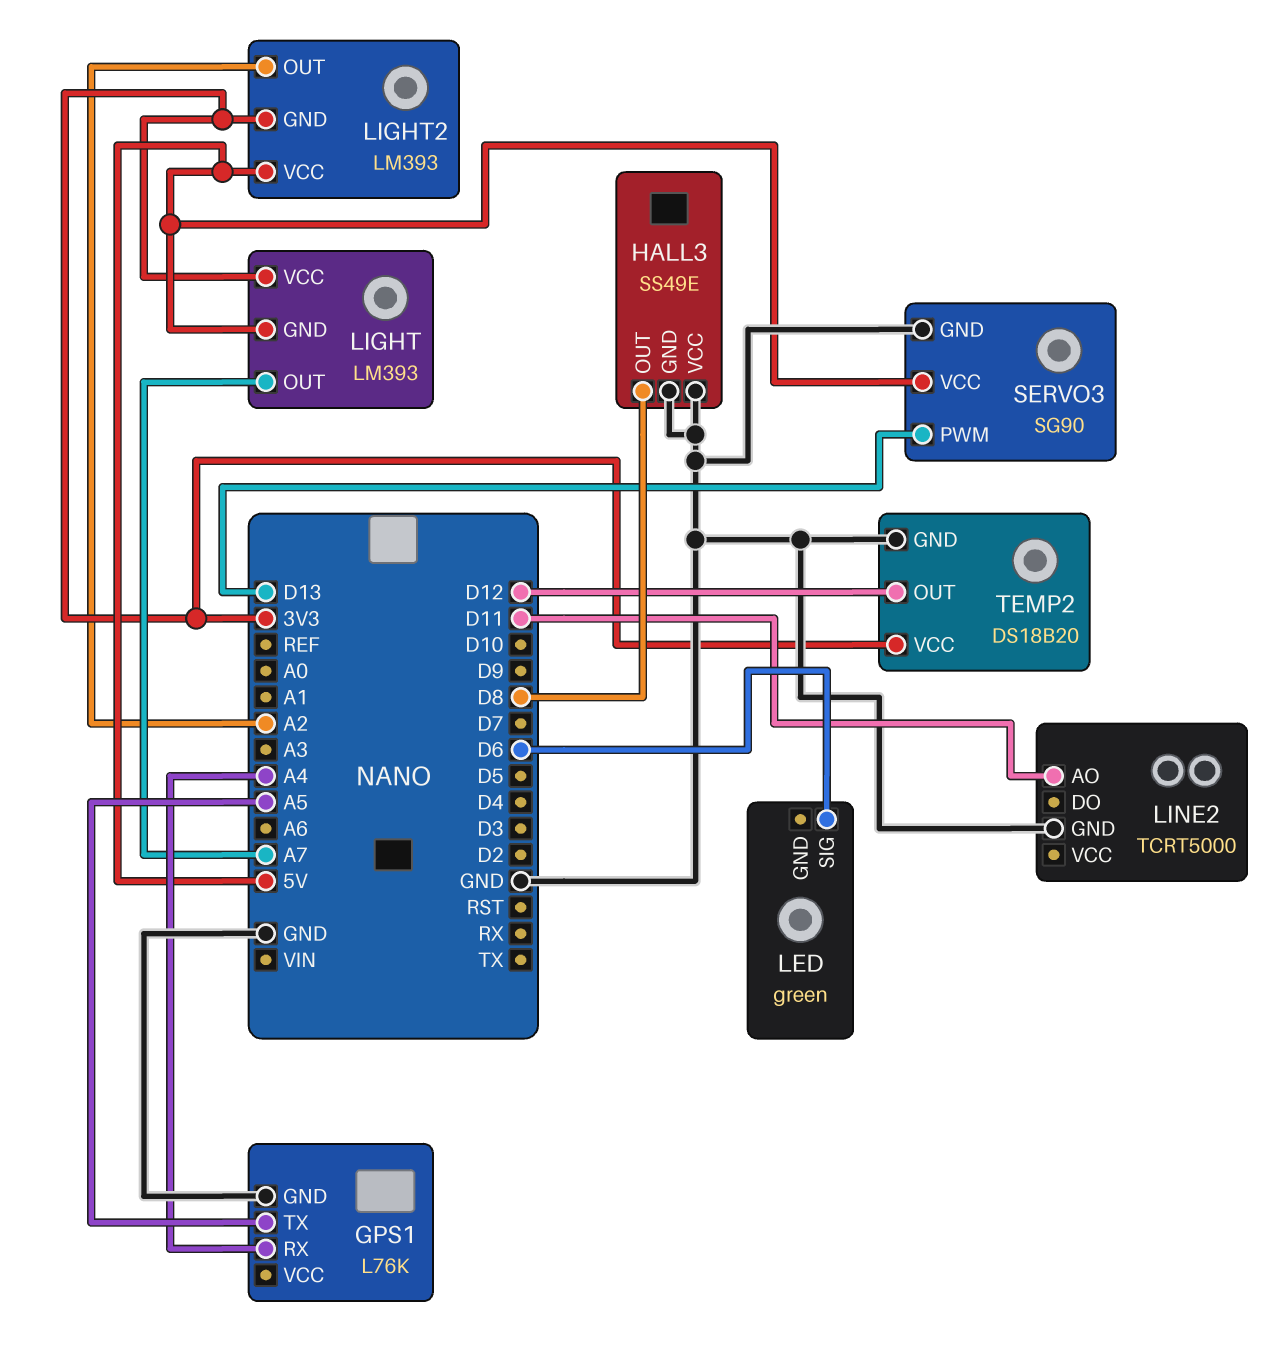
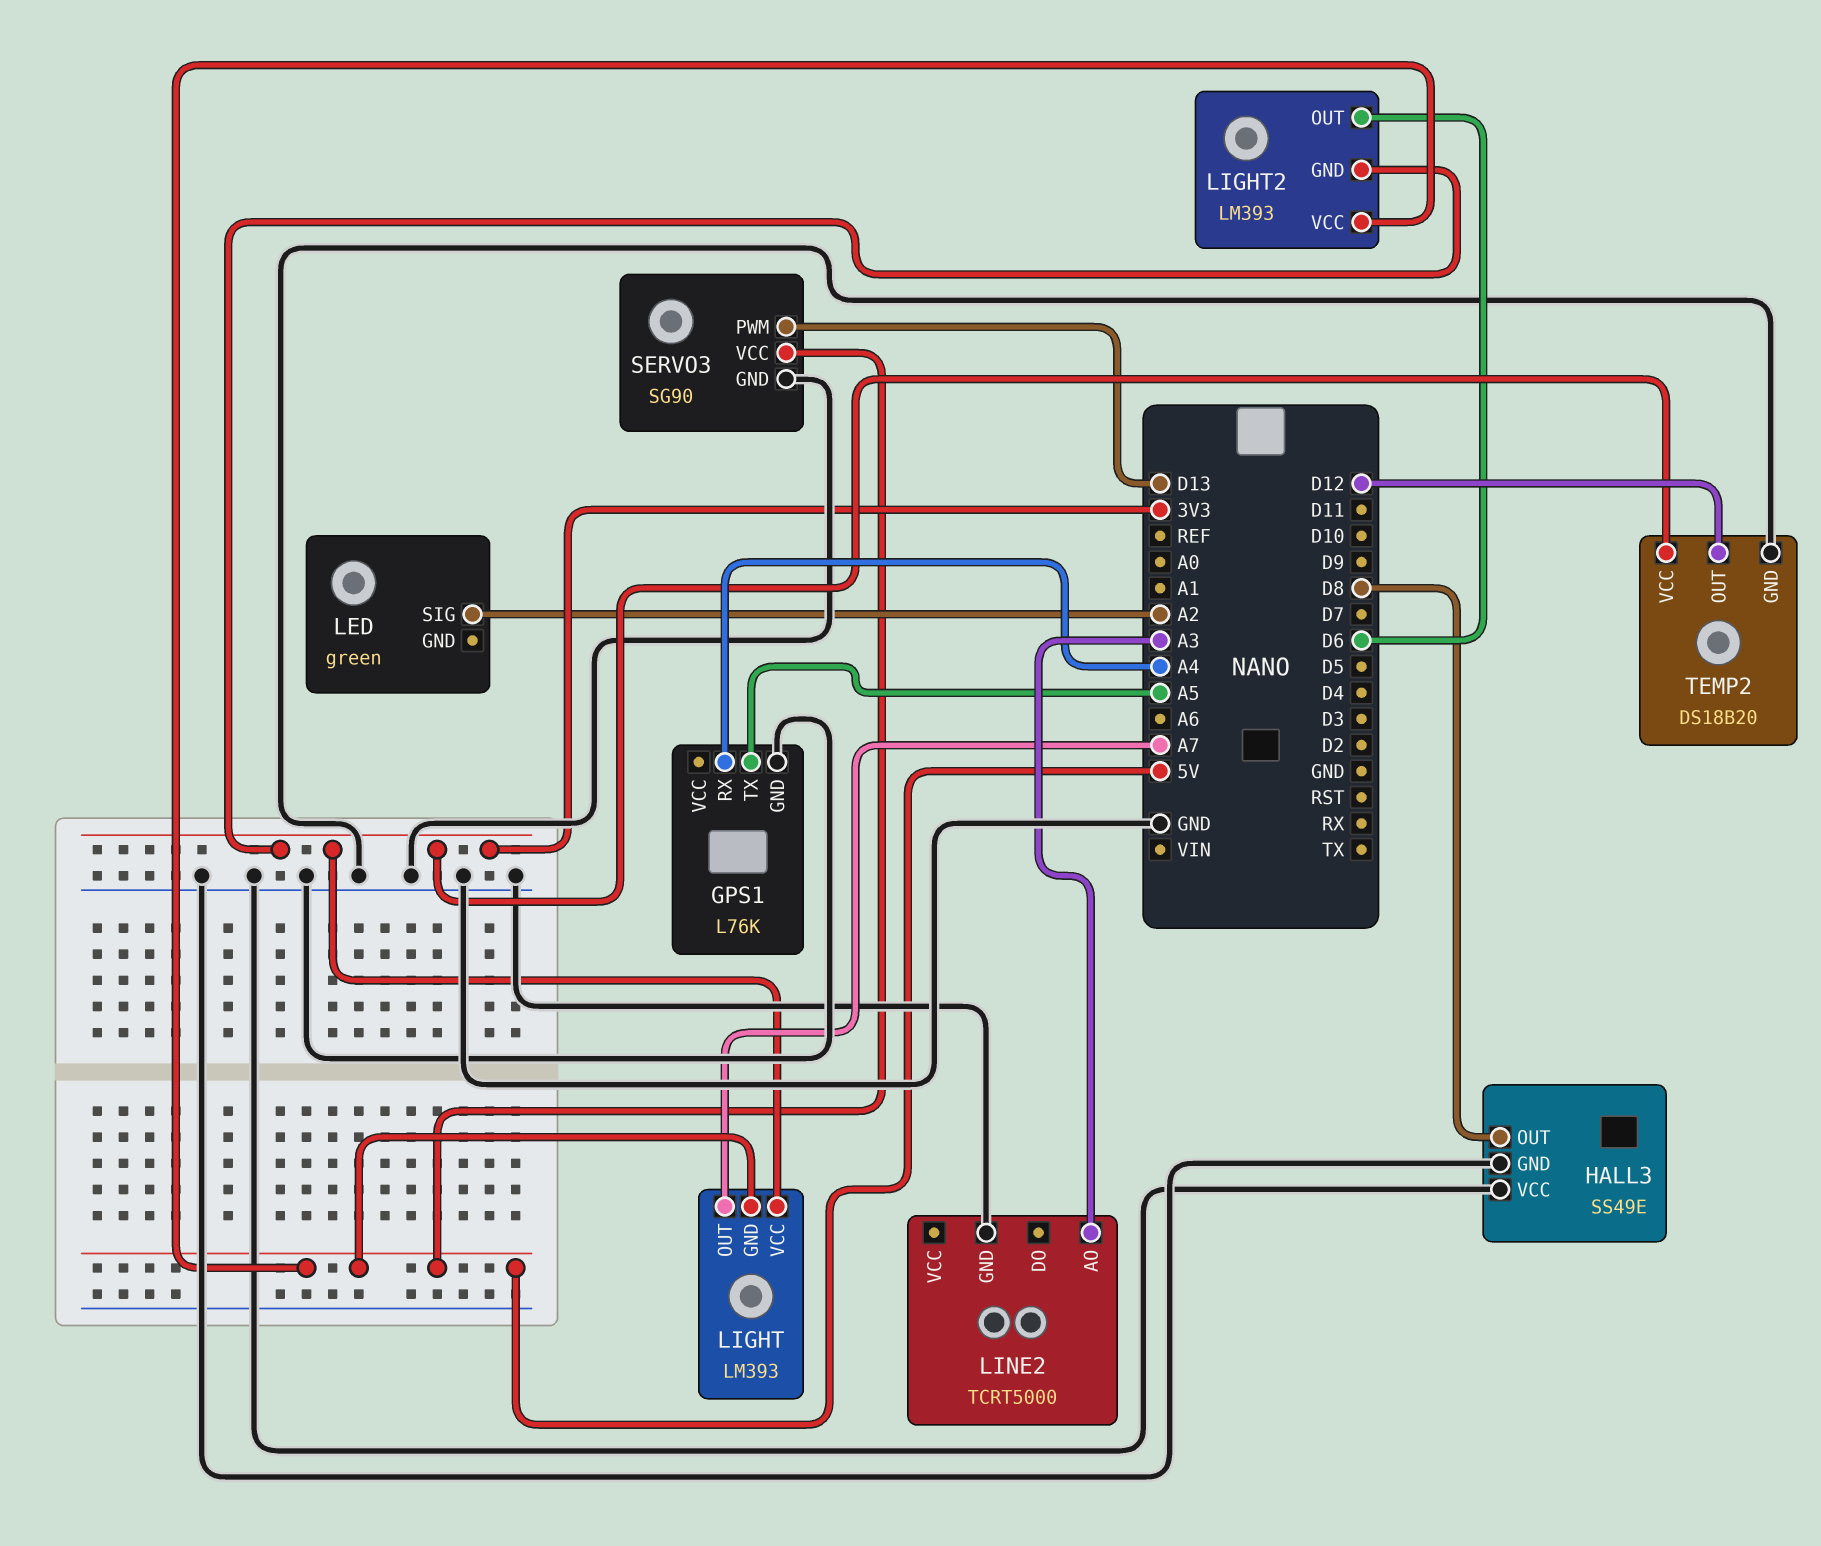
LED pin SIG: D6 -> A2
LIGHT2 pin OUT: A2 -> D6
LINE2 pin AO: D11 -> A3

